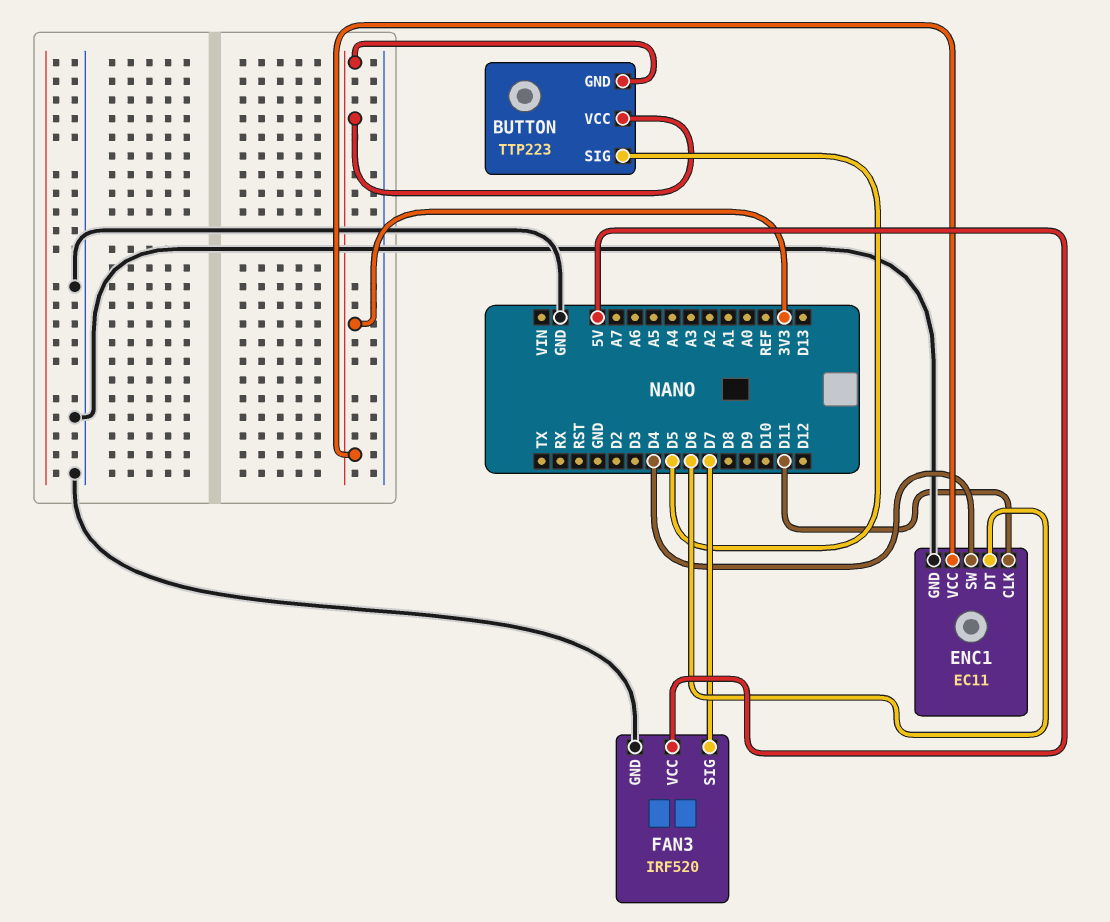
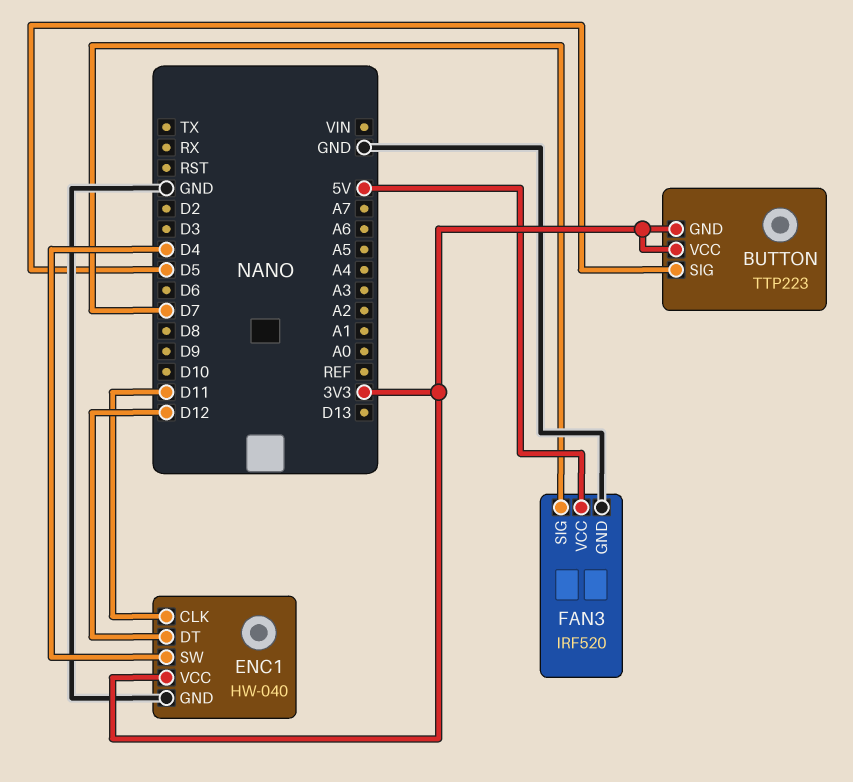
ENC1: EC11 -> HW-040
ENC1 pin DT: D6 -> D12

